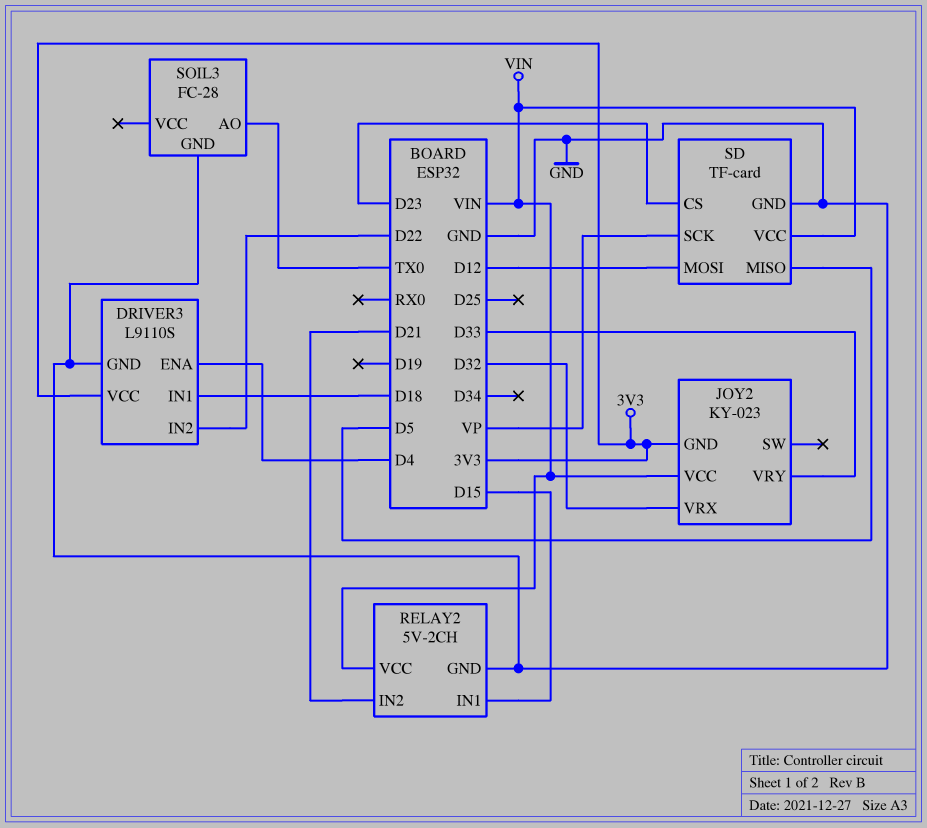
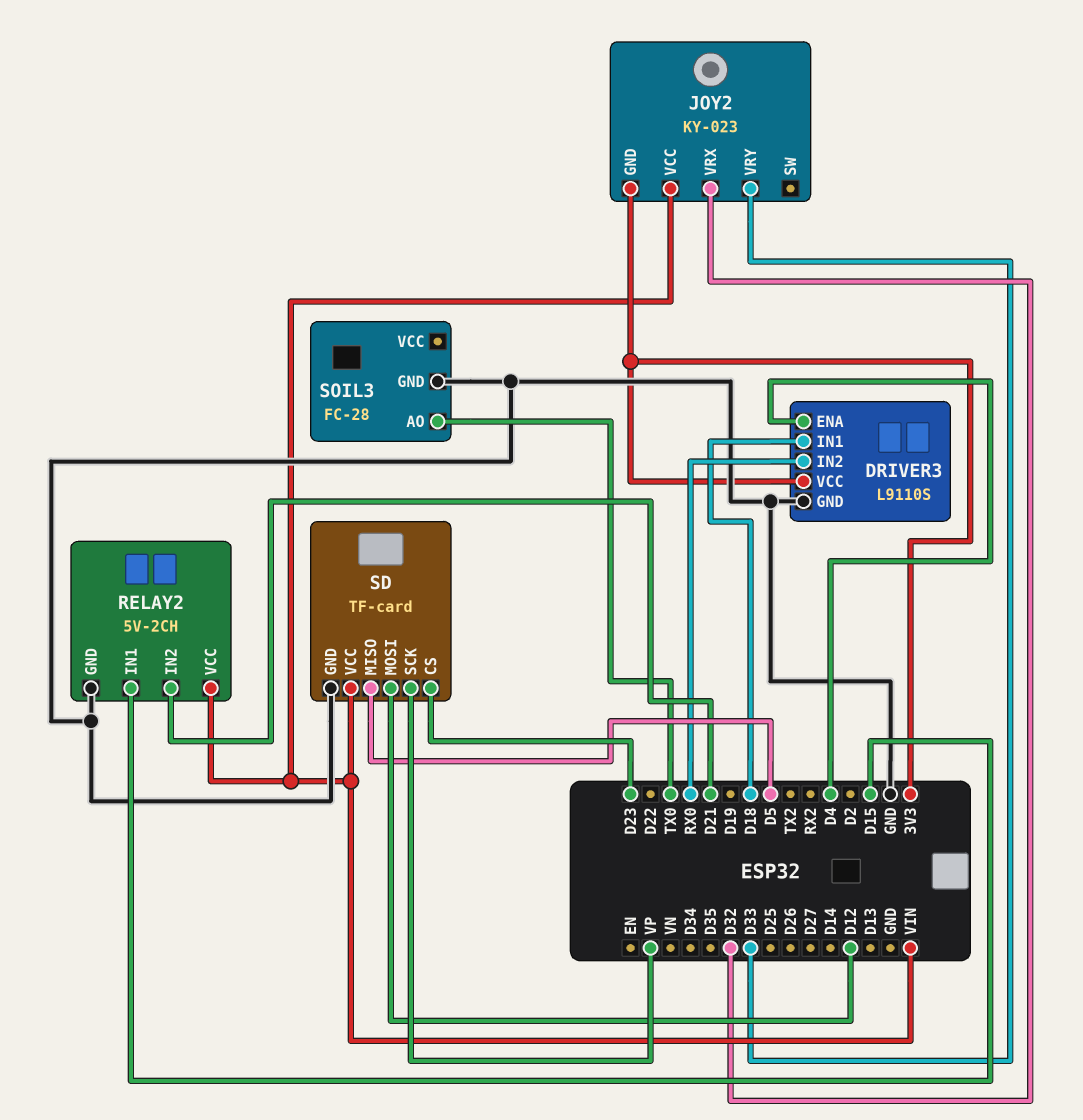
DRIVER3 pin IN2: D22 -> RX0

